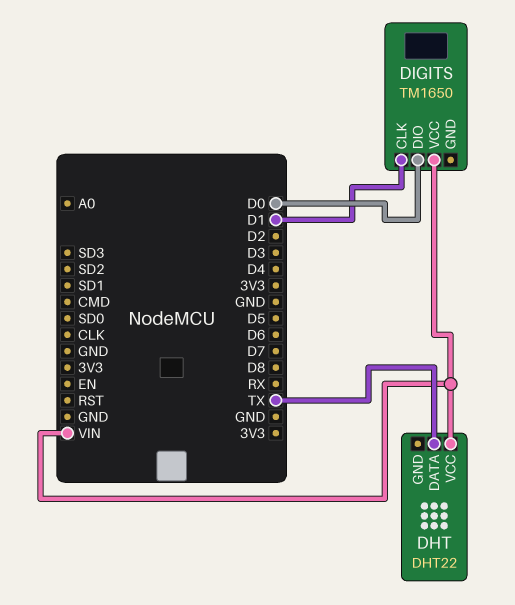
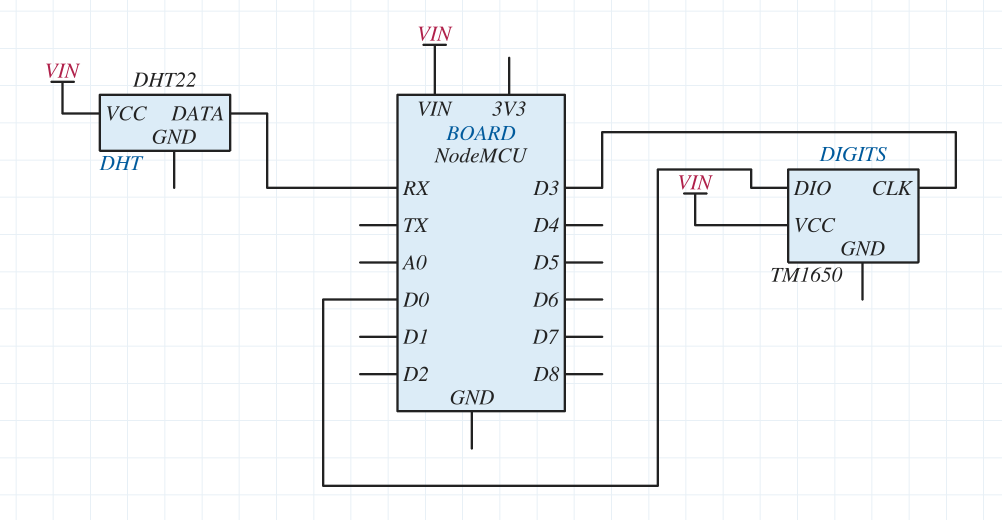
DHT pin DATA: TX -> RX
DIGITS pin CLK: D1 -> D3

